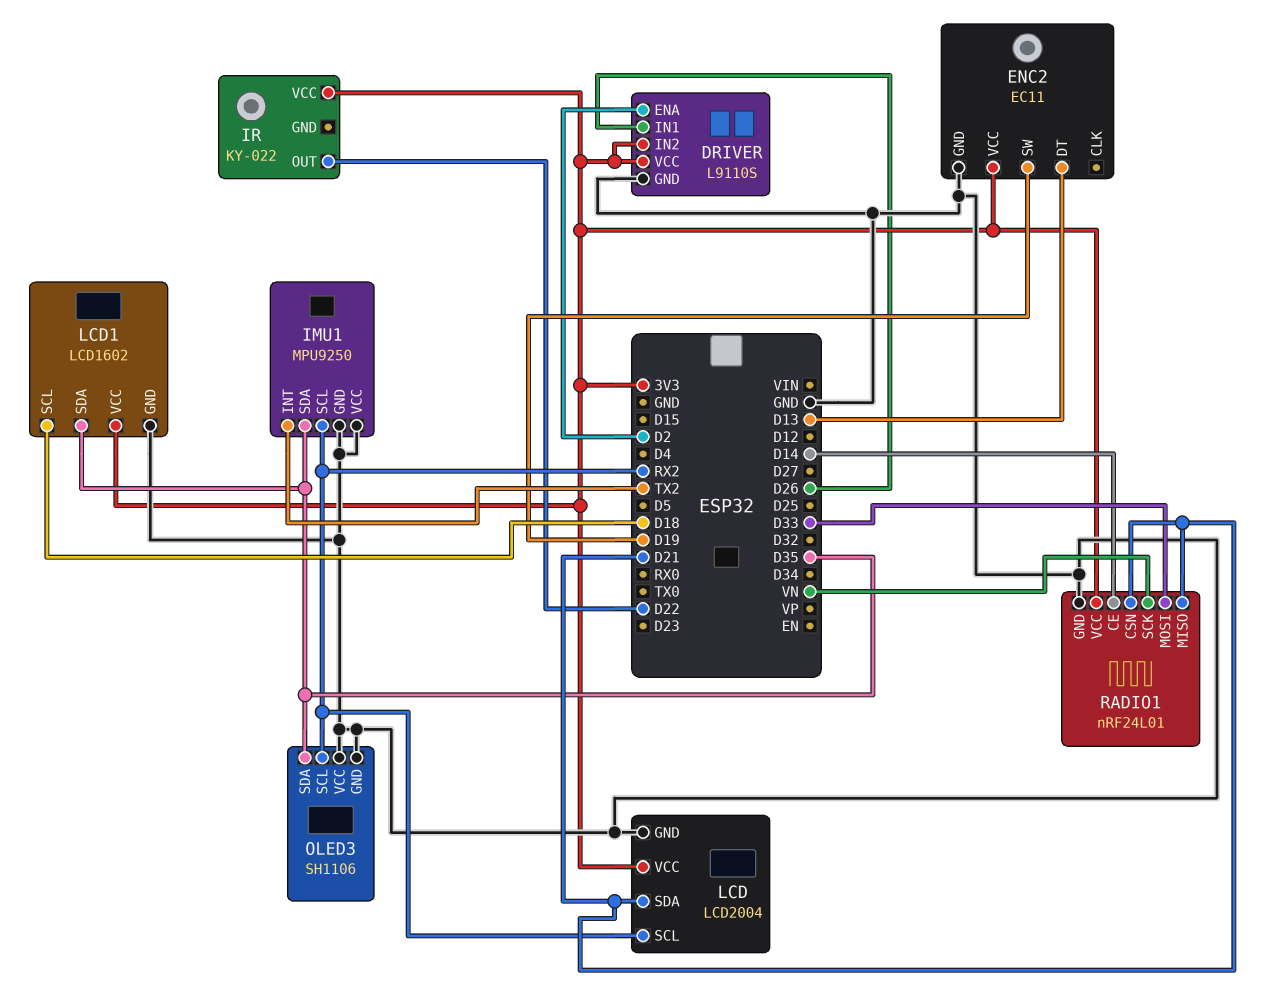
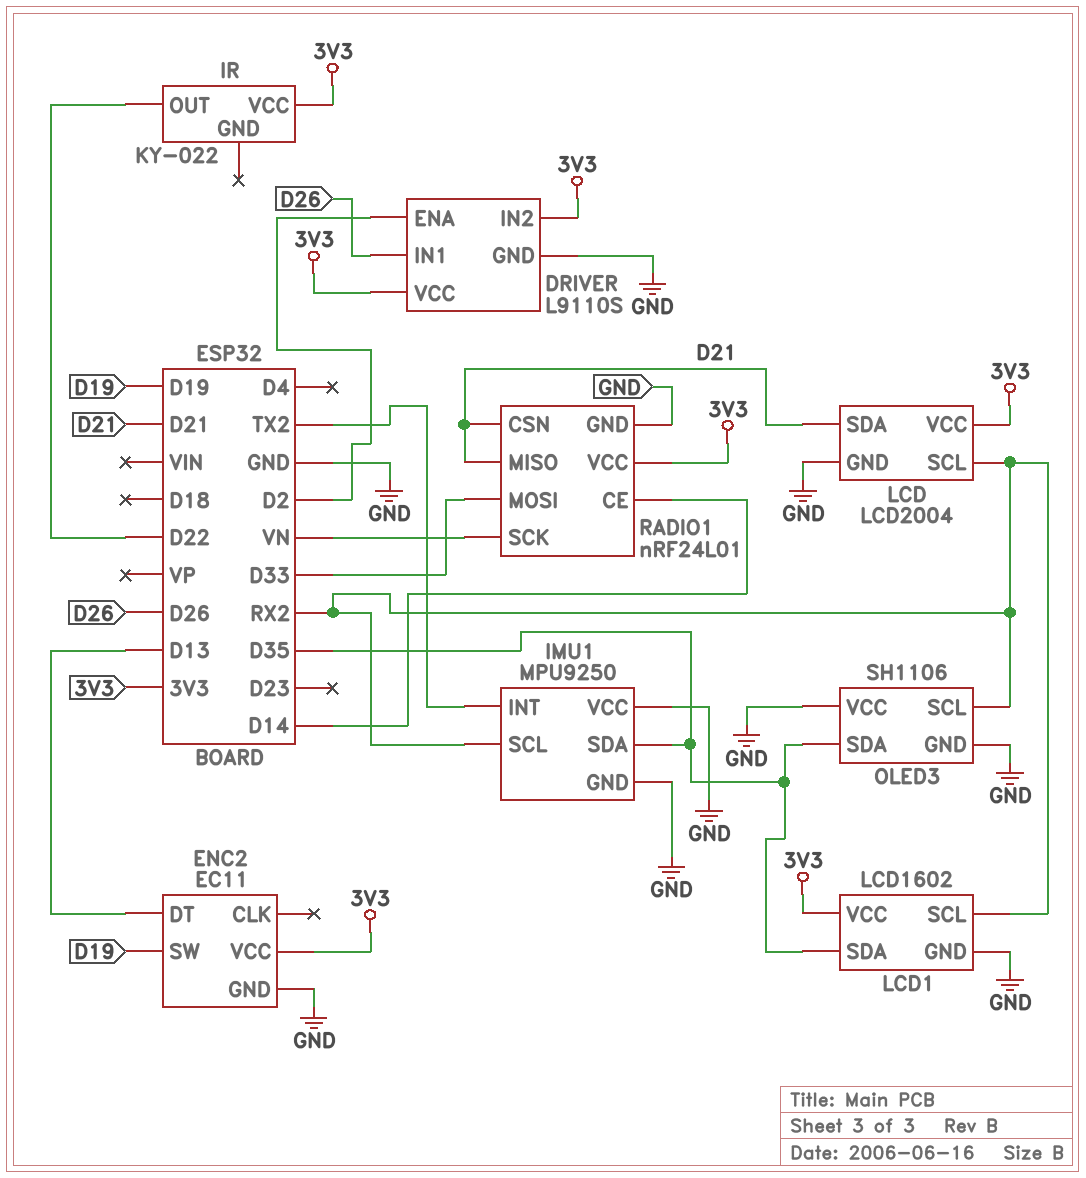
LCD1 pin SCL: D18 -> RX2

